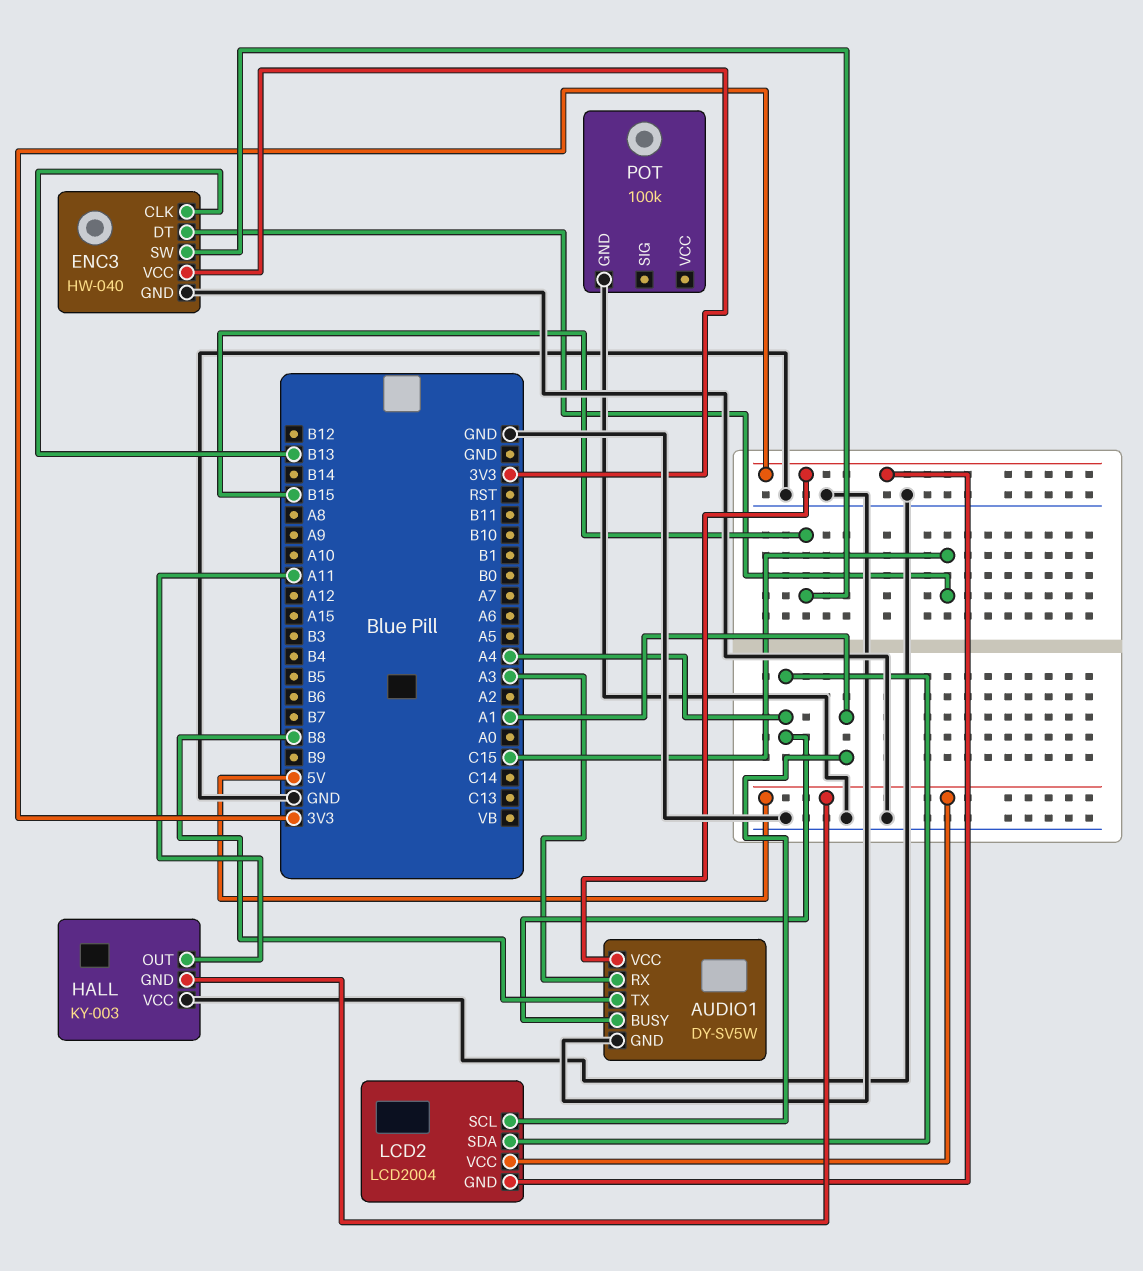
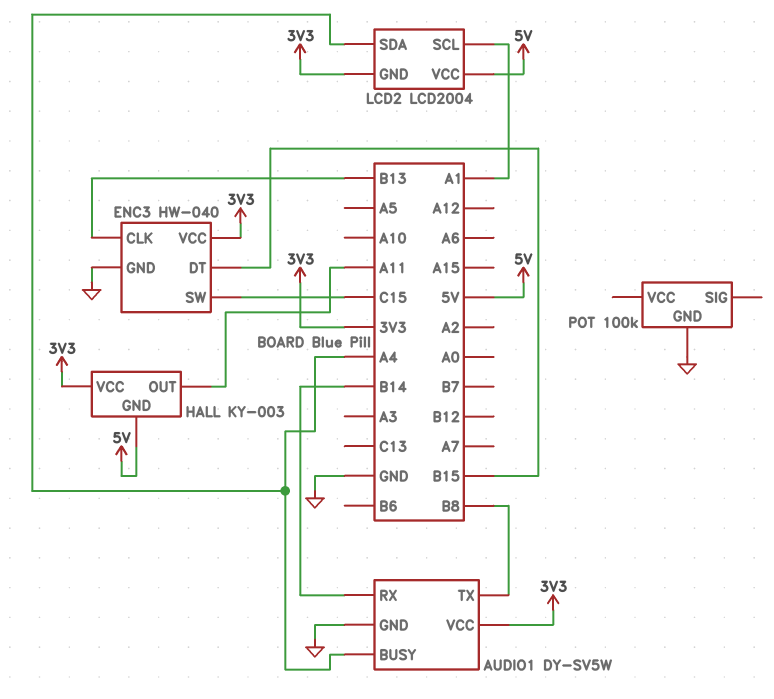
AUDIO1 pin RX: A3 -> B14
ENC3 pin DT: C15 -> B15
ENC3 pin SW: B15 -> C15
HALL pin VCC: GND -> 3V3

